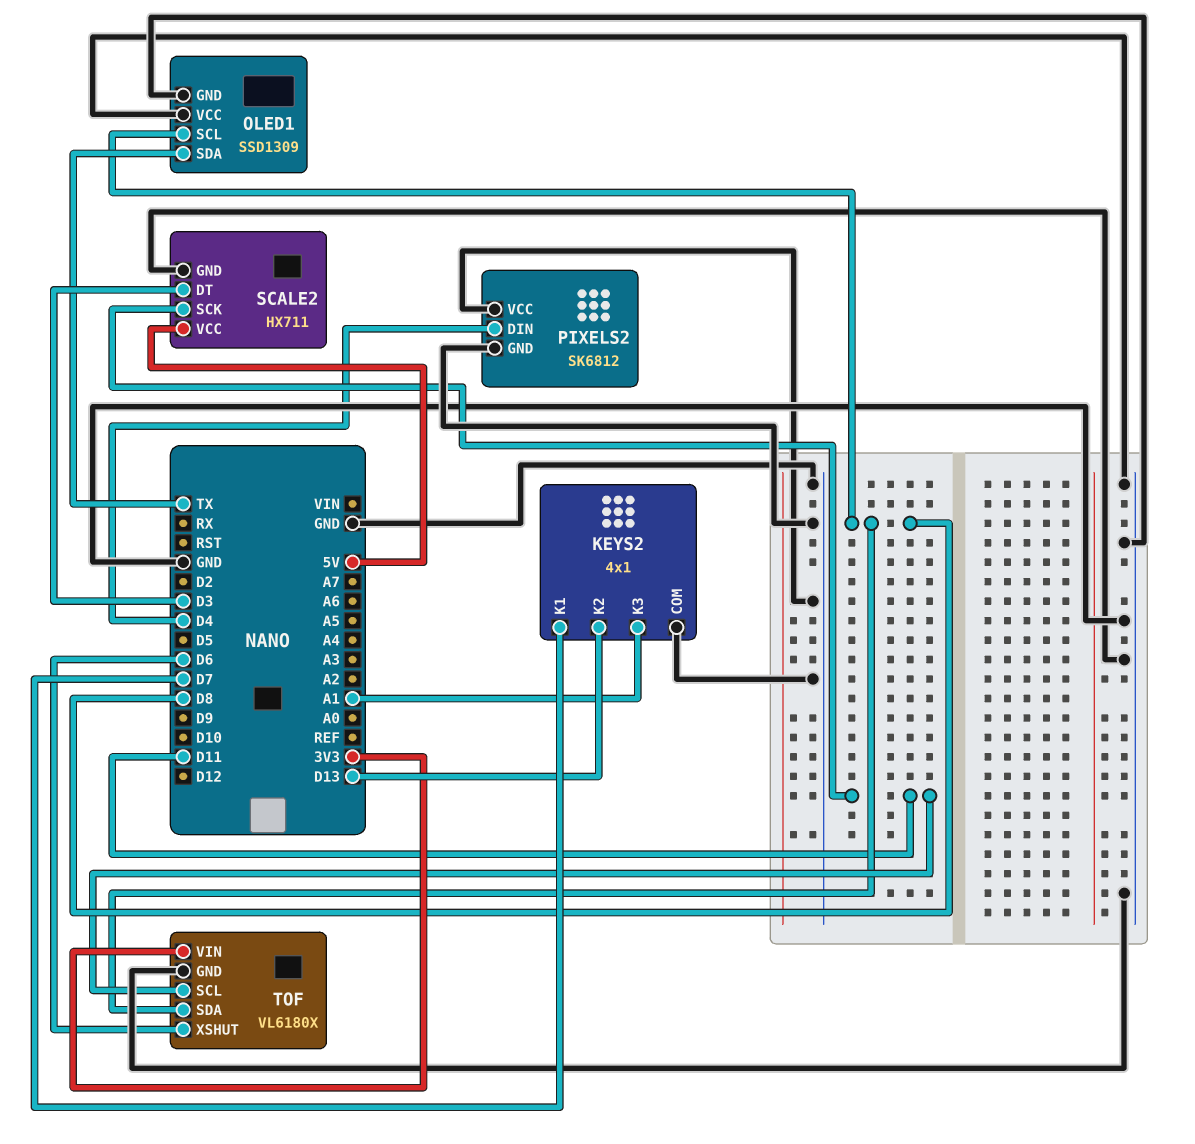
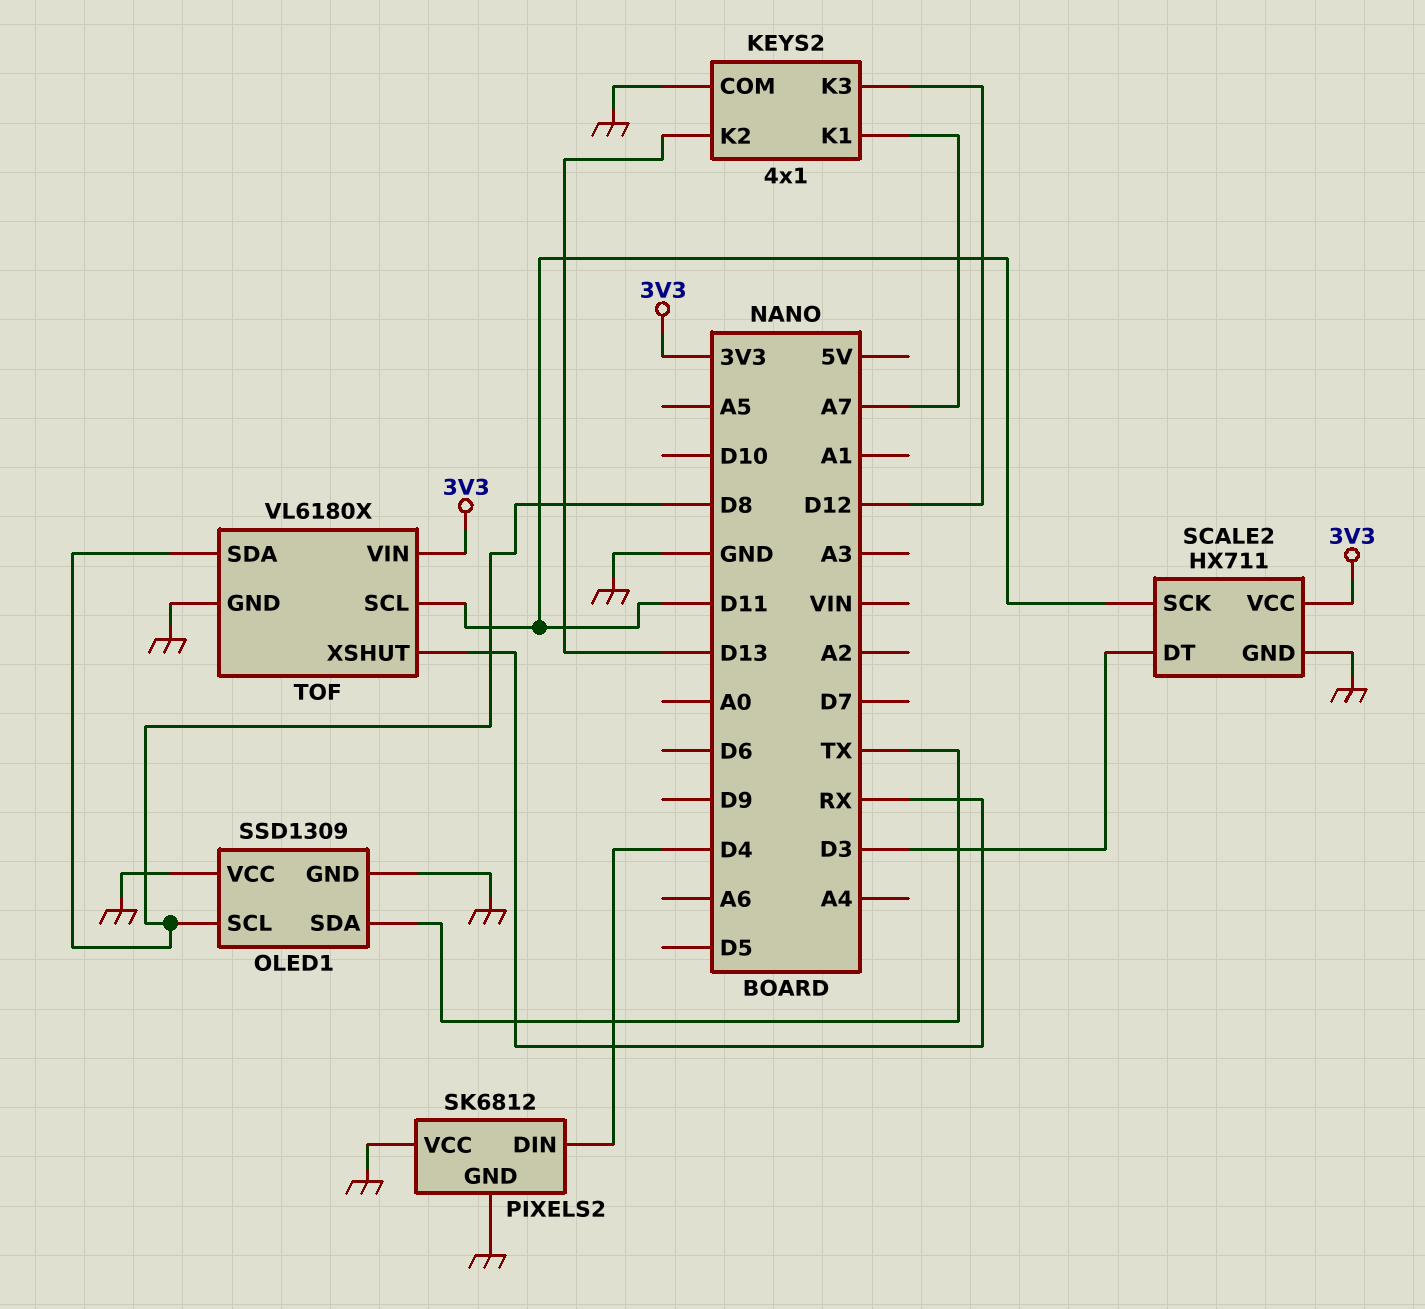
KEYS2 pin K1: D7 -> A7
KEYS2 pin K3: A1 -> D12
SCALE2 pin VCC: 5V -> 3V3
TOF pin XSHUT: D6 -> RX

